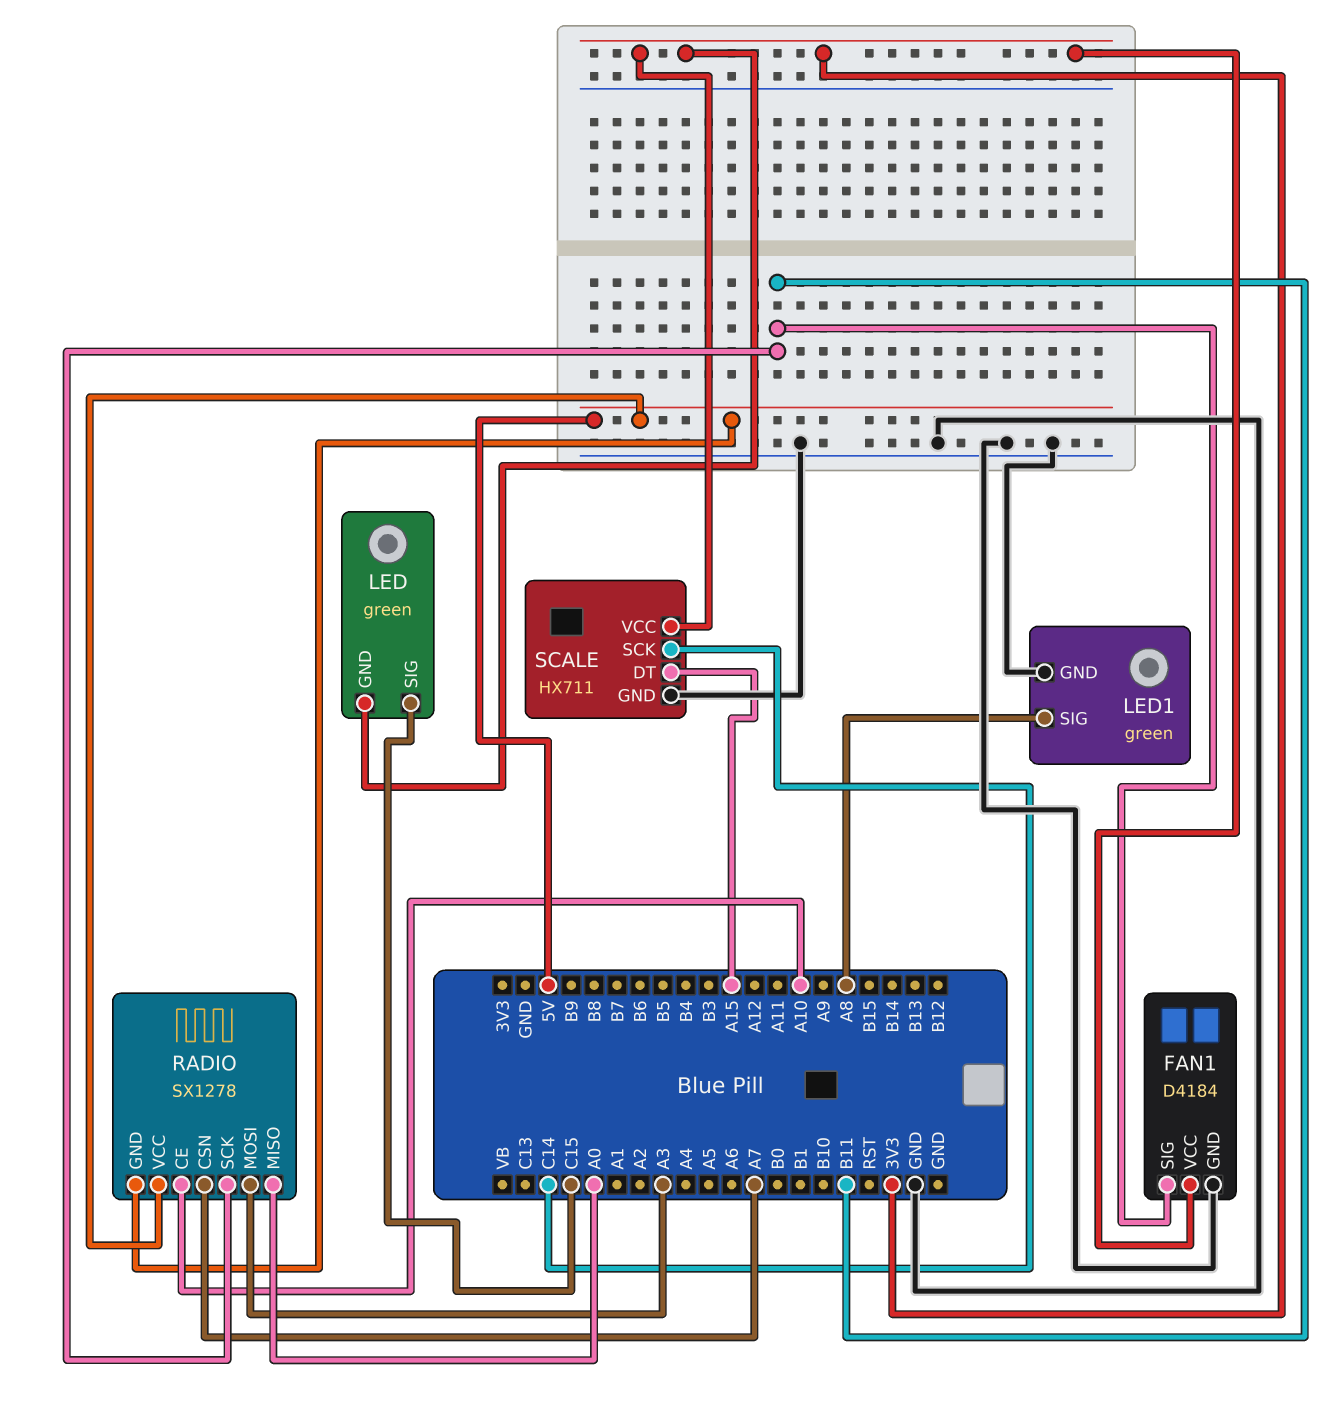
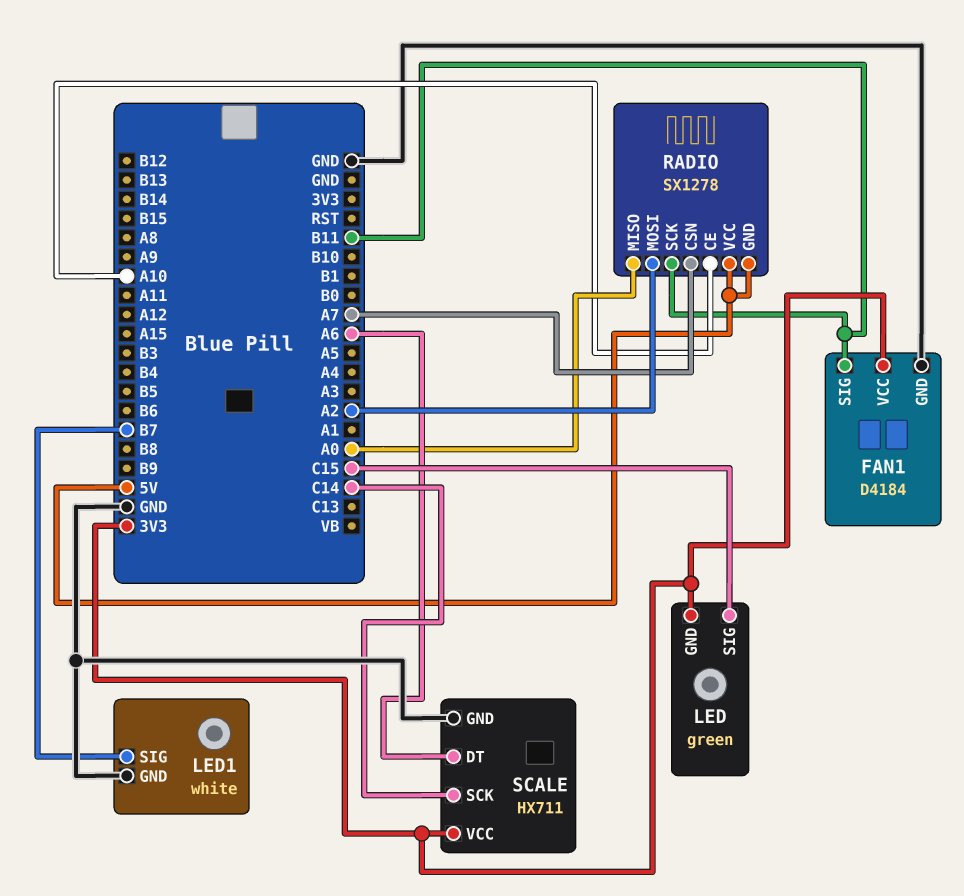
LED1: green -> white
LED1 pin SIG: A8 -> B7
RADIO pin MOSI: A3 -> A2
SCALE pin DT: A15 -> A6

